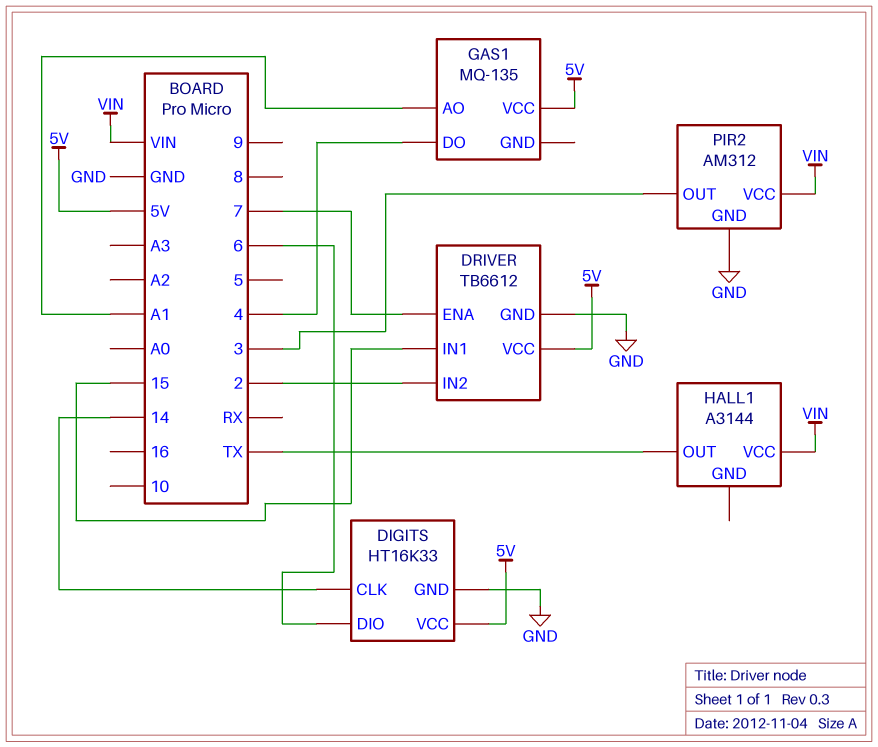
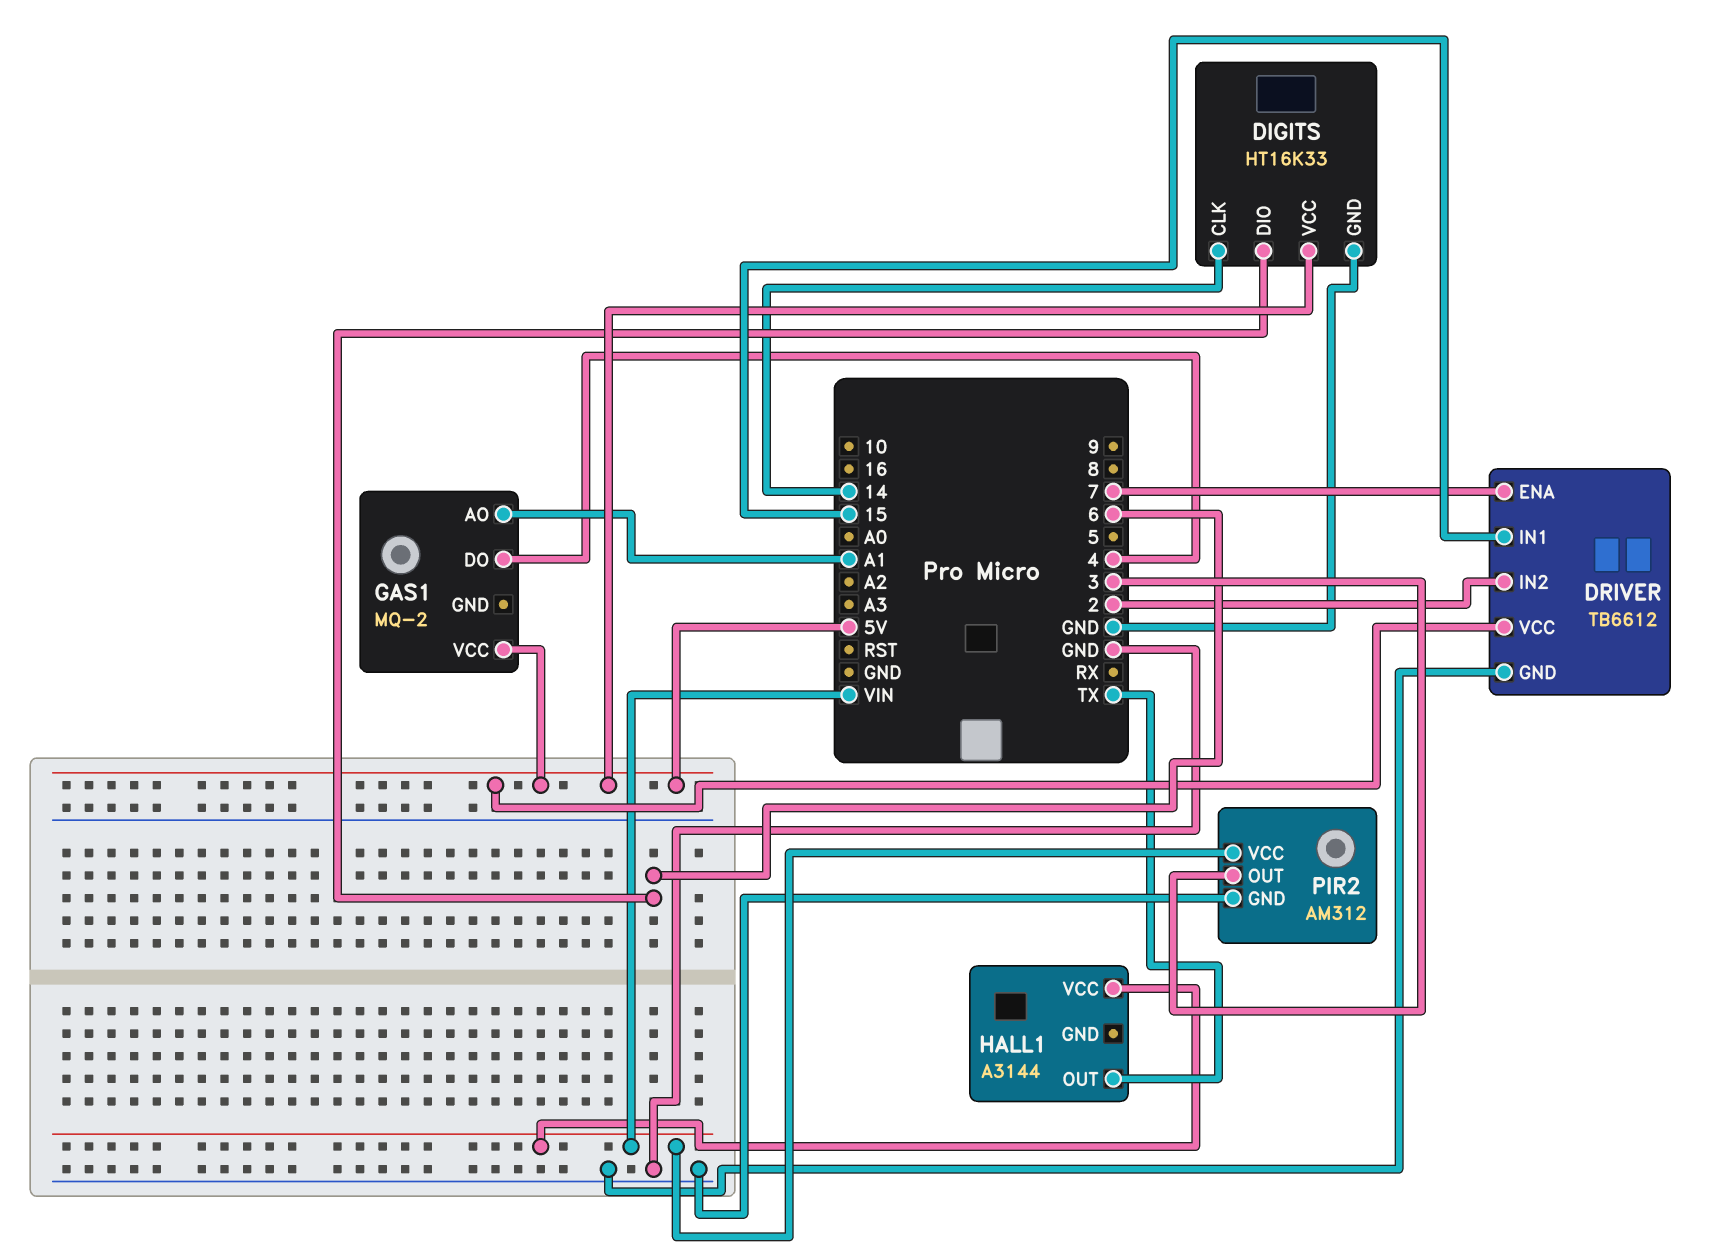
GAS1: MQ-135 -> MQ-2

